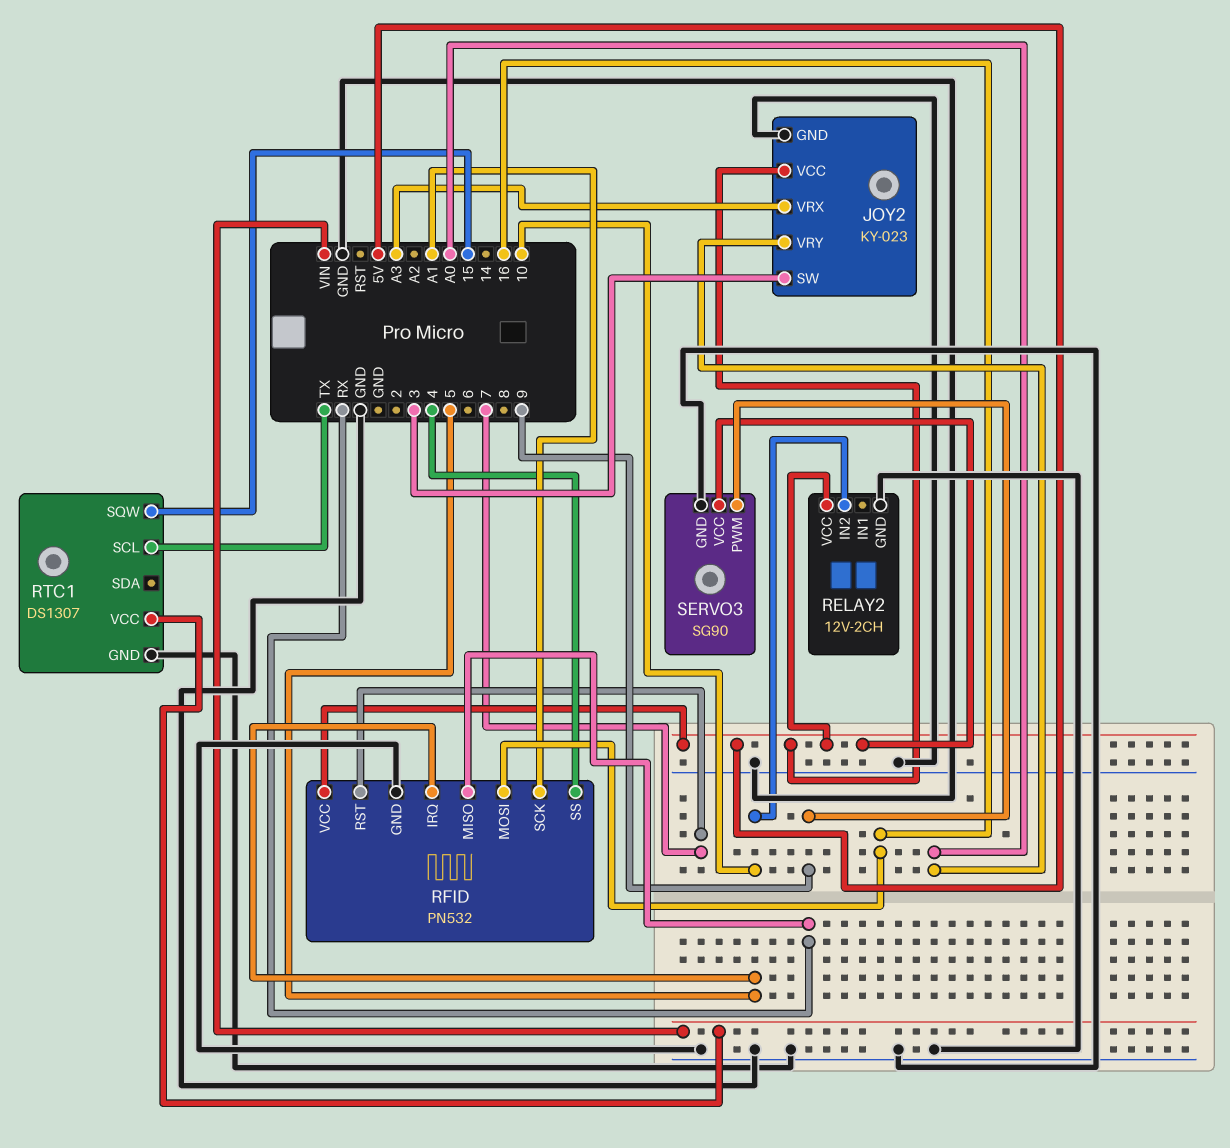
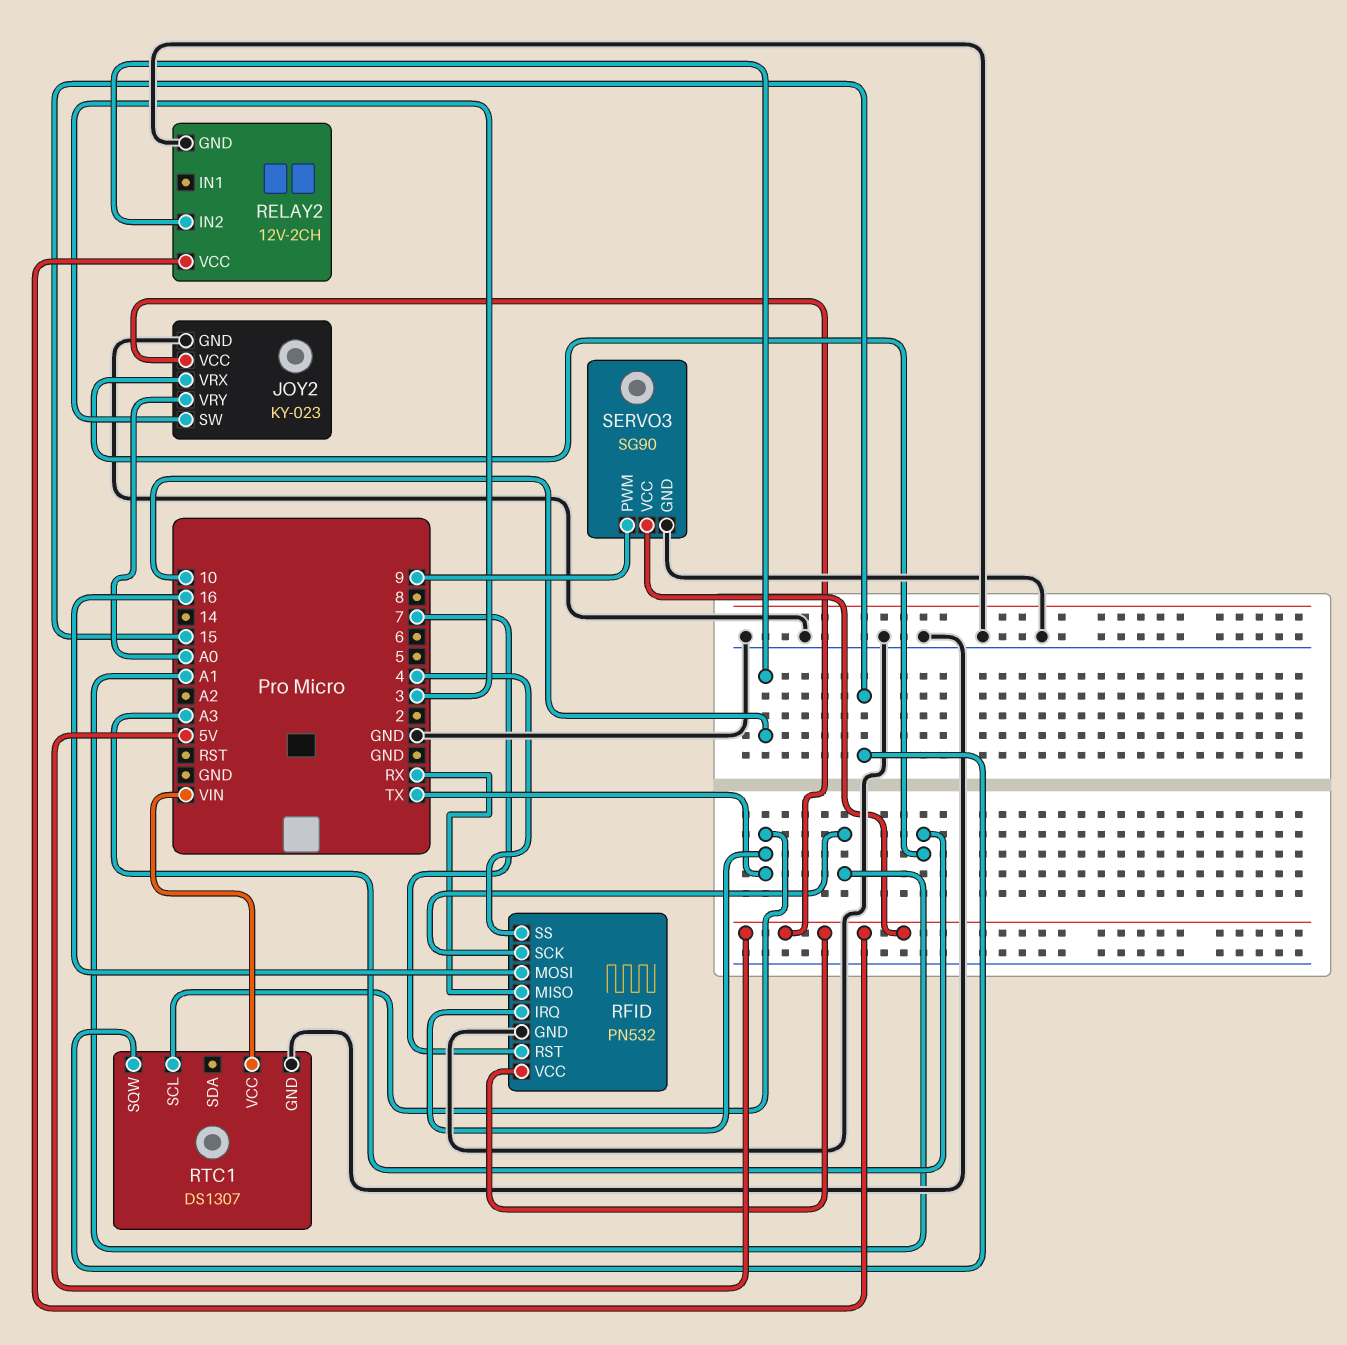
RFID pin IRQ: 5 -> TX

